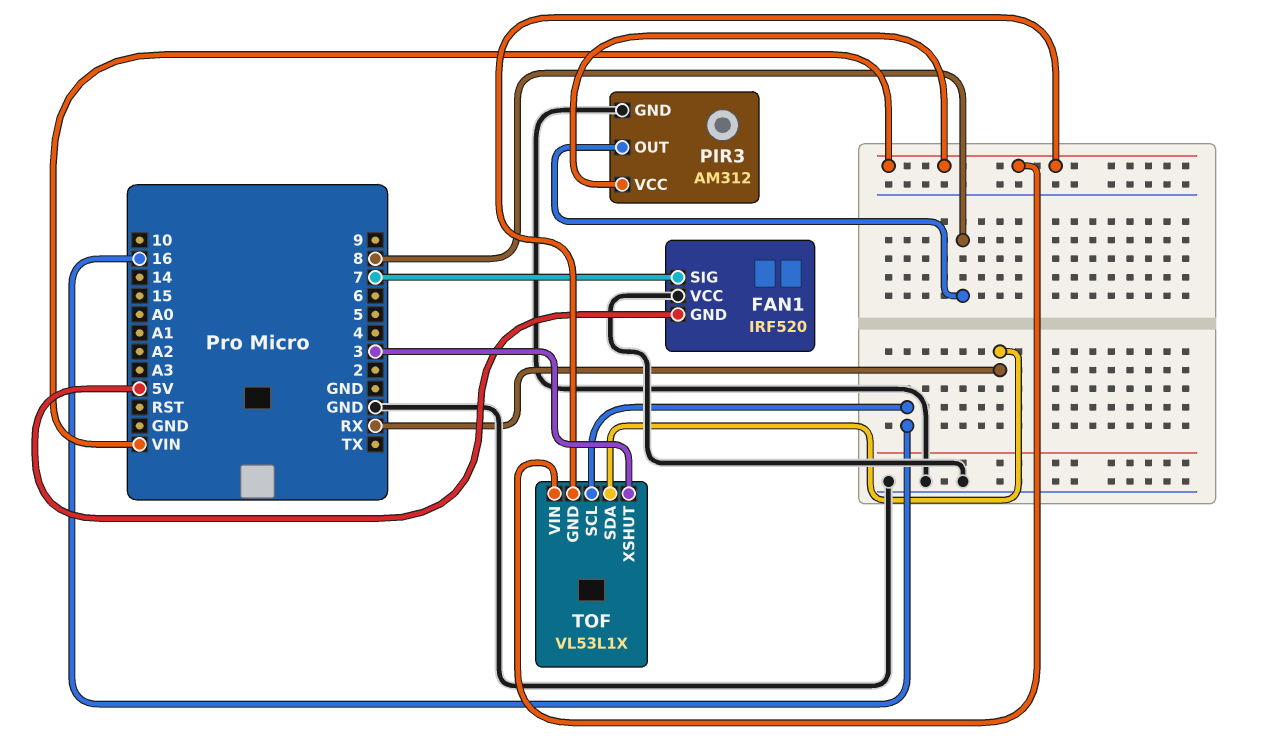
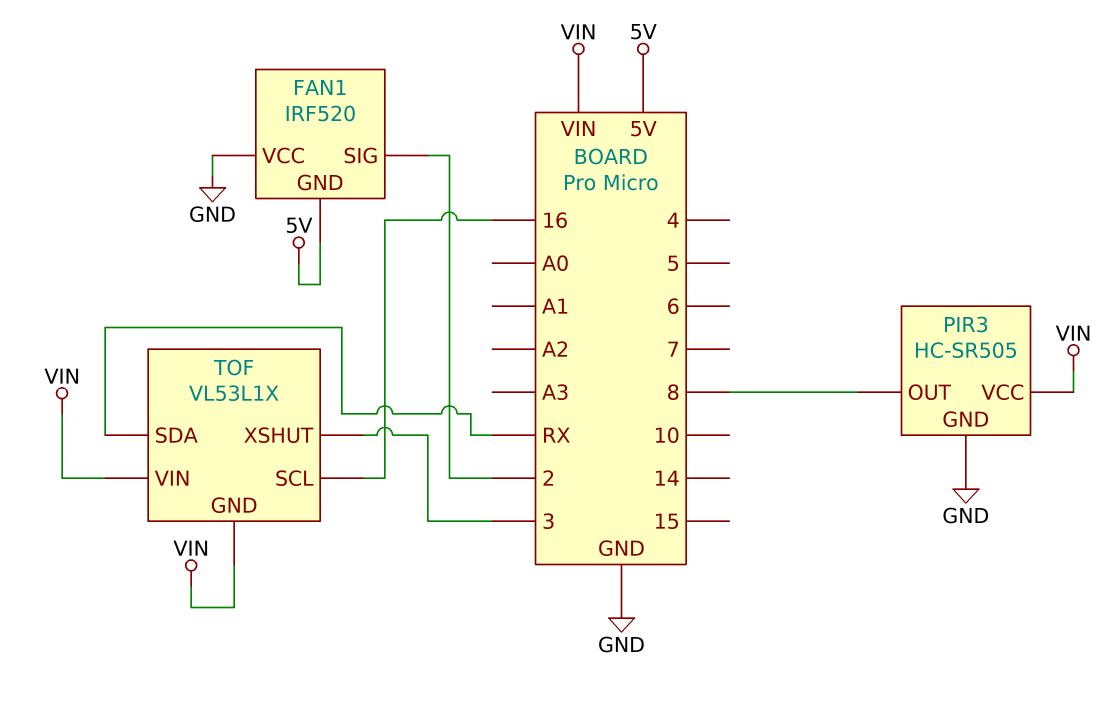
FAN1 pin SIG: 7 -> 2
PIR3: AM312 -> HC-SR505

